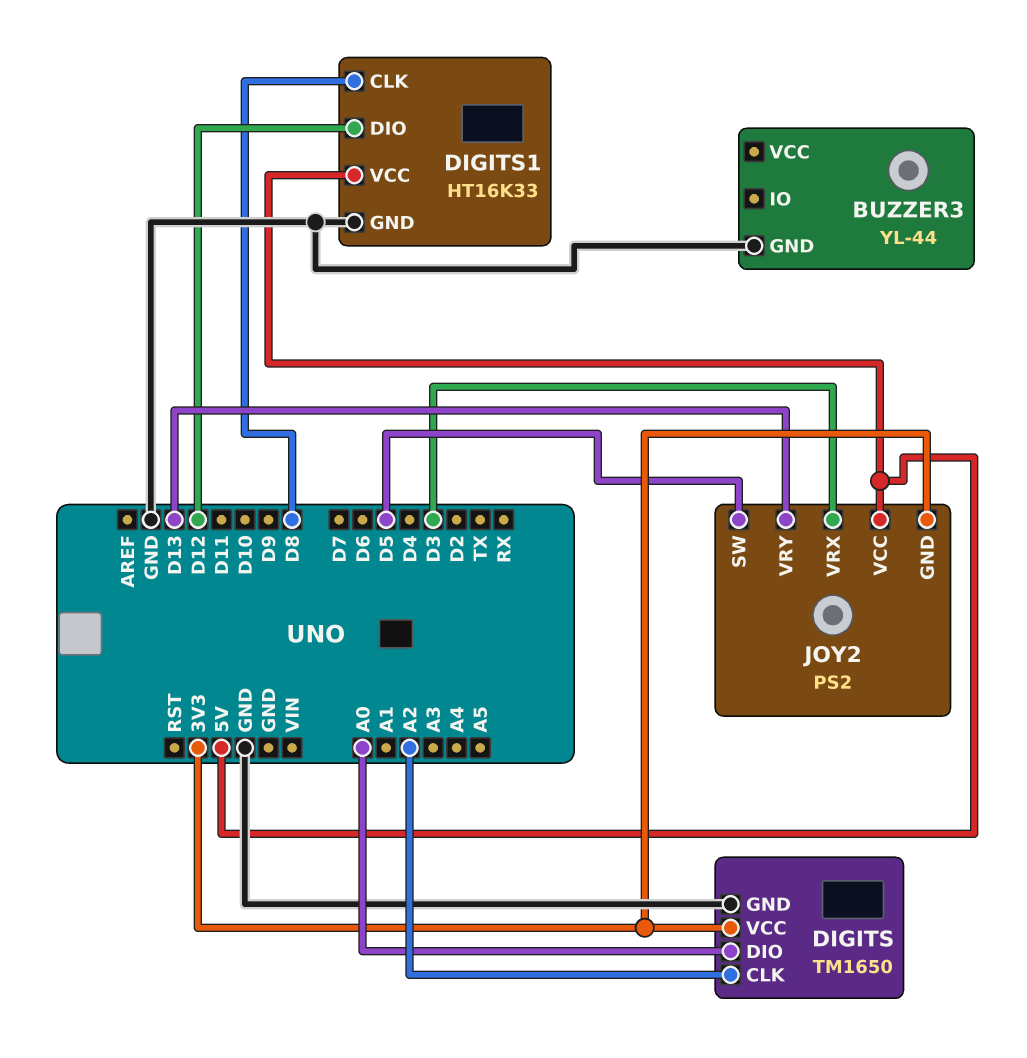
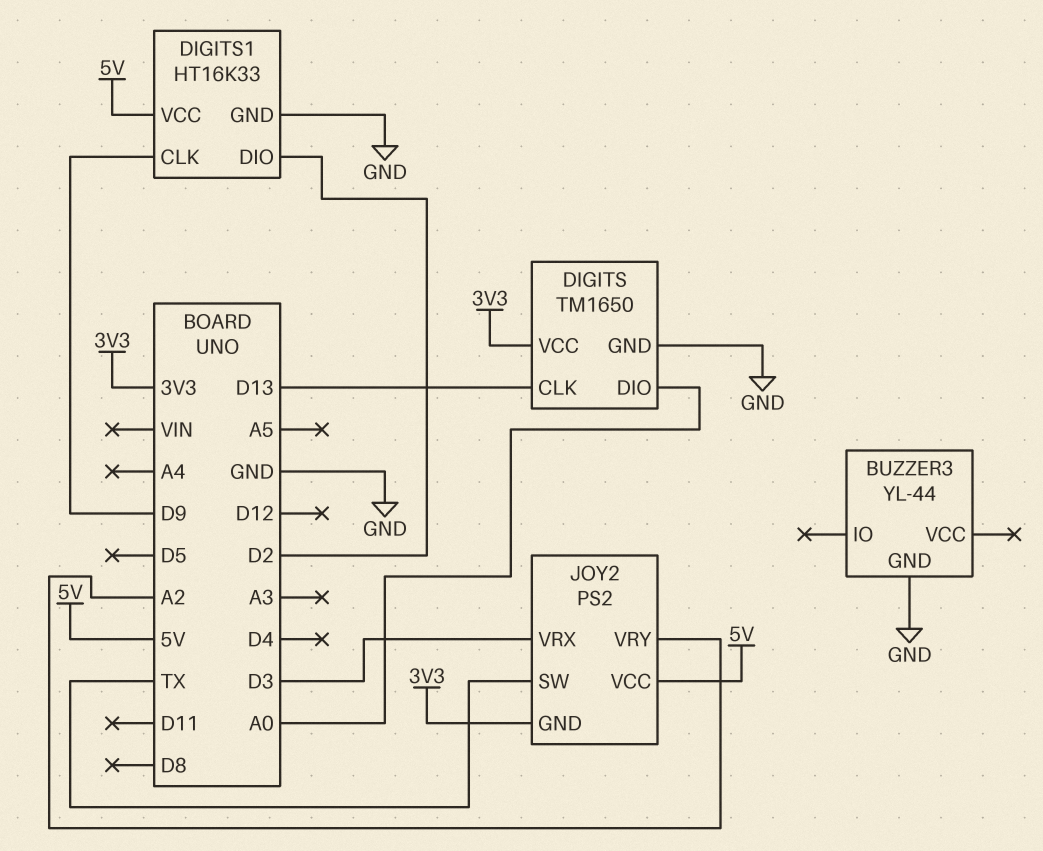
DIGITS pin CLK: A2 -> D13
DIGITS1 pin CLK: D8 -> D9
DIGITS1 pin DIO: D12 -> D2
JOY2 pin SW: D5 -> TX
JOY2 pin VRY: D13 -> A2

